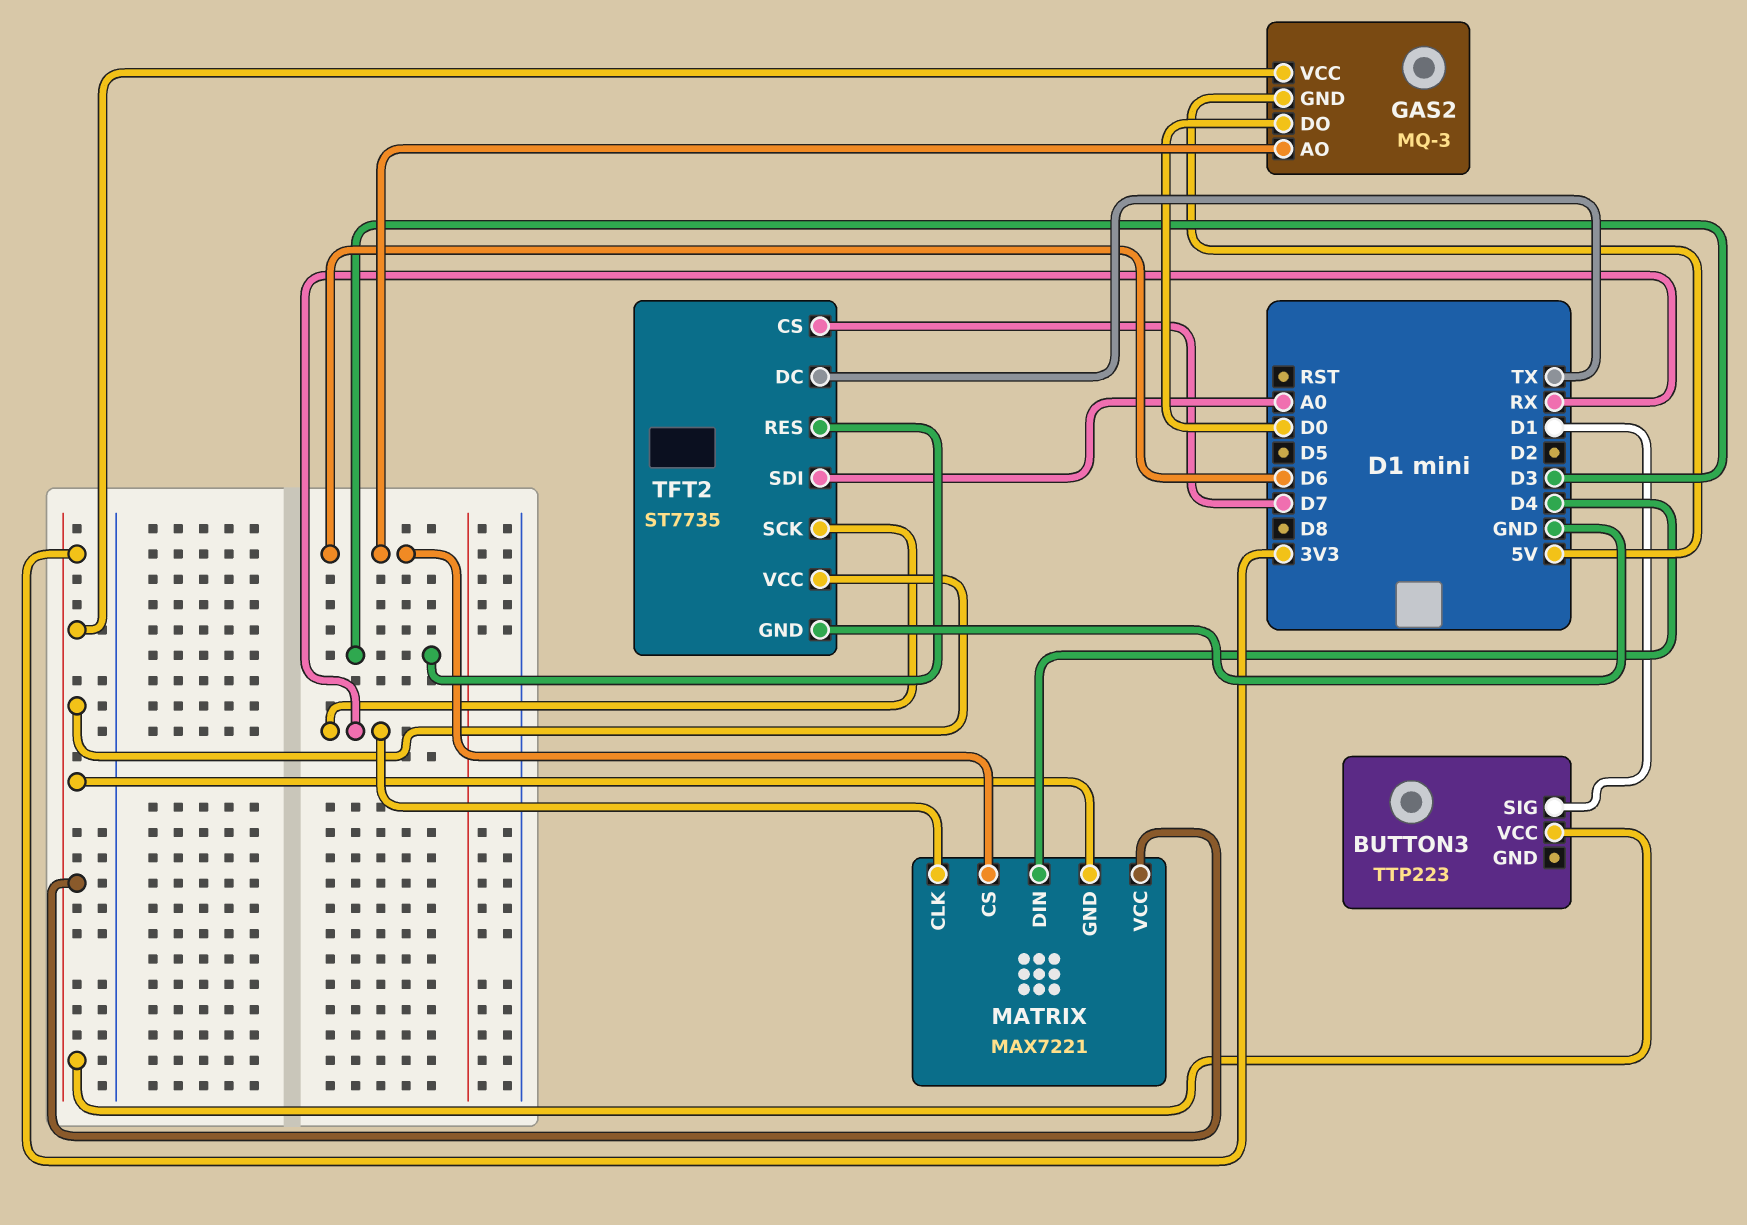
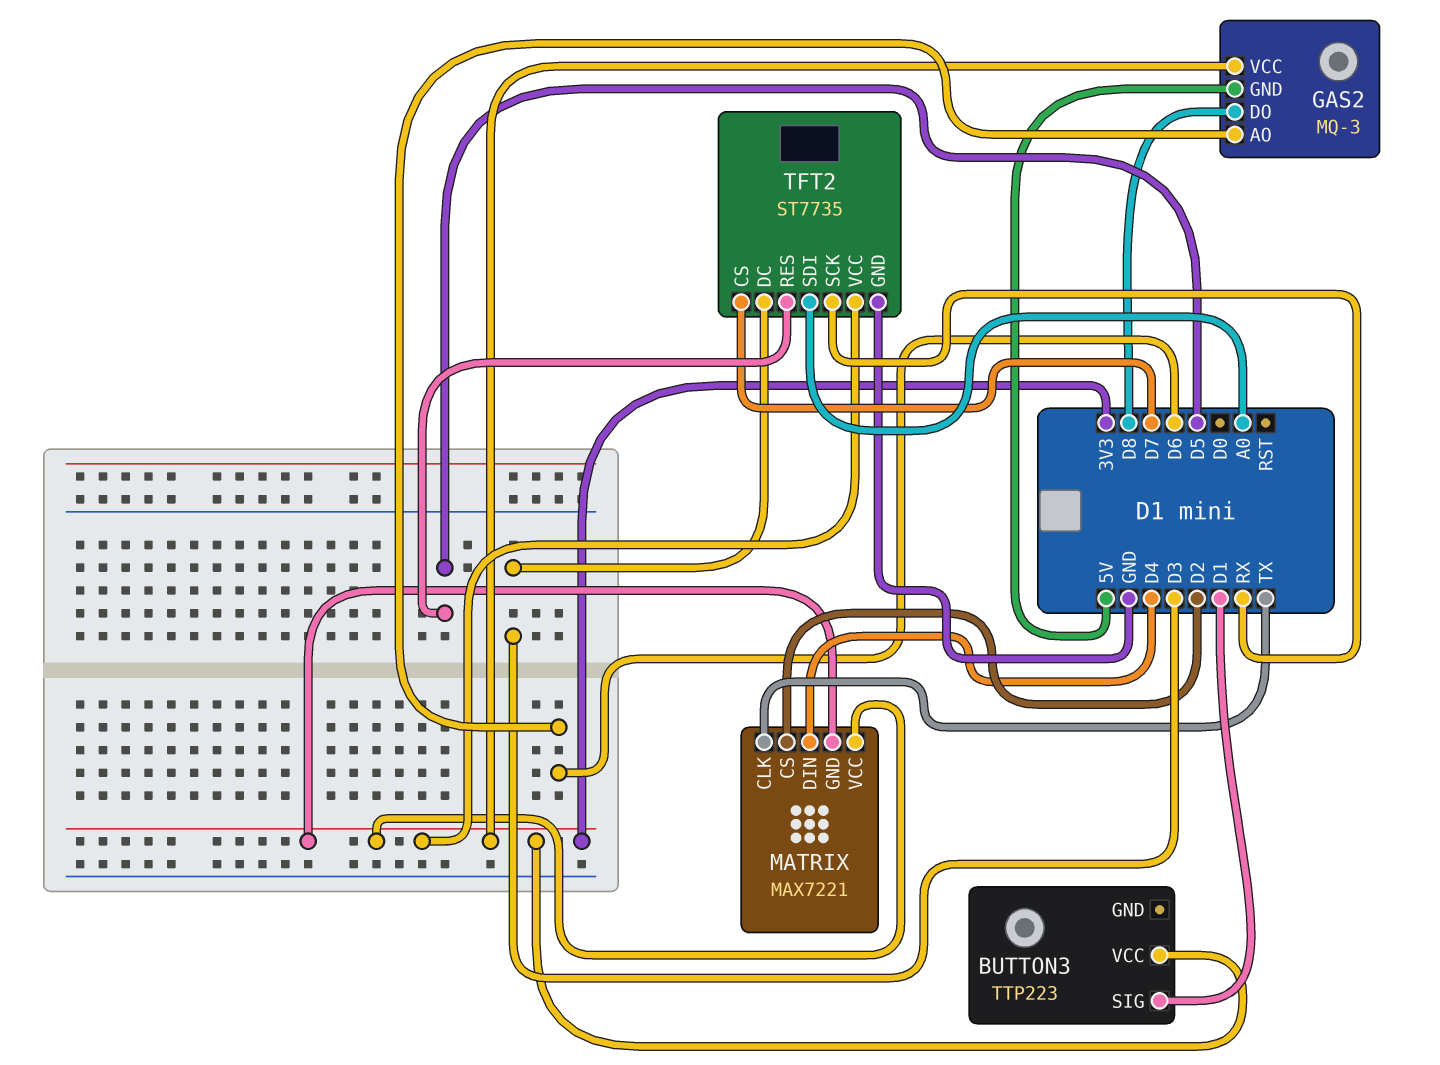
GAS2 pin DO: D0 -> D8
MATRIX pin CLK: RX -> TX
MATRIX pin CS: D6 -> D2
TFT2 pin DC: TX -> D3
TFT2 pin RES: D3 -> D5

